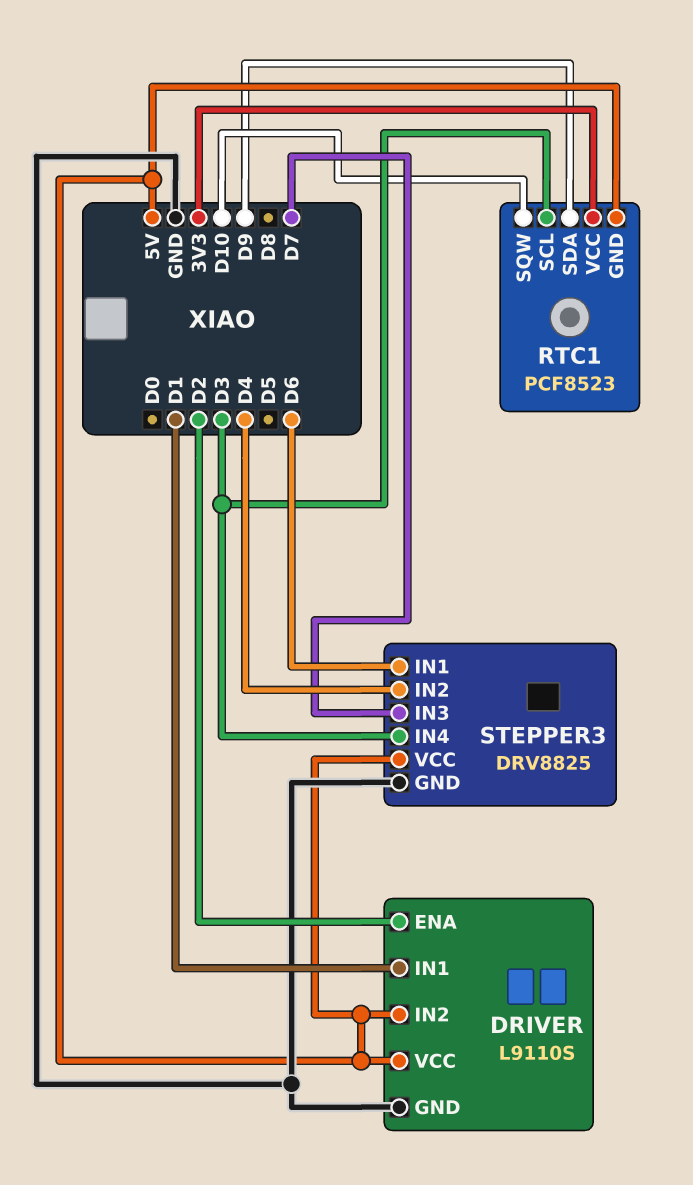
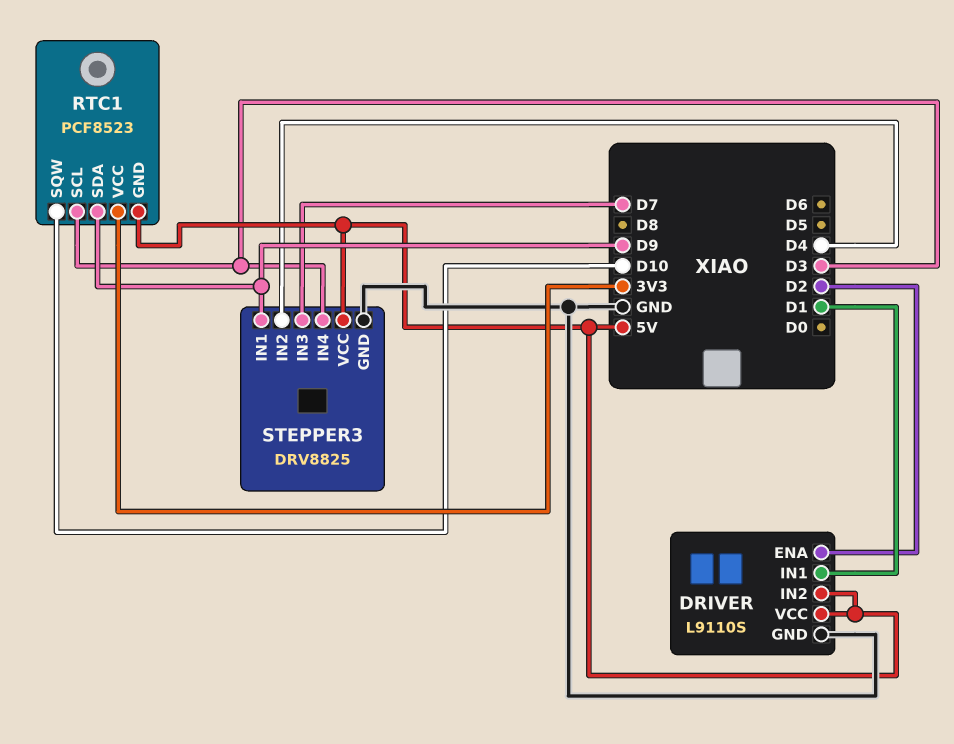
STEPPER3 pin IN1: D6 -> D9

